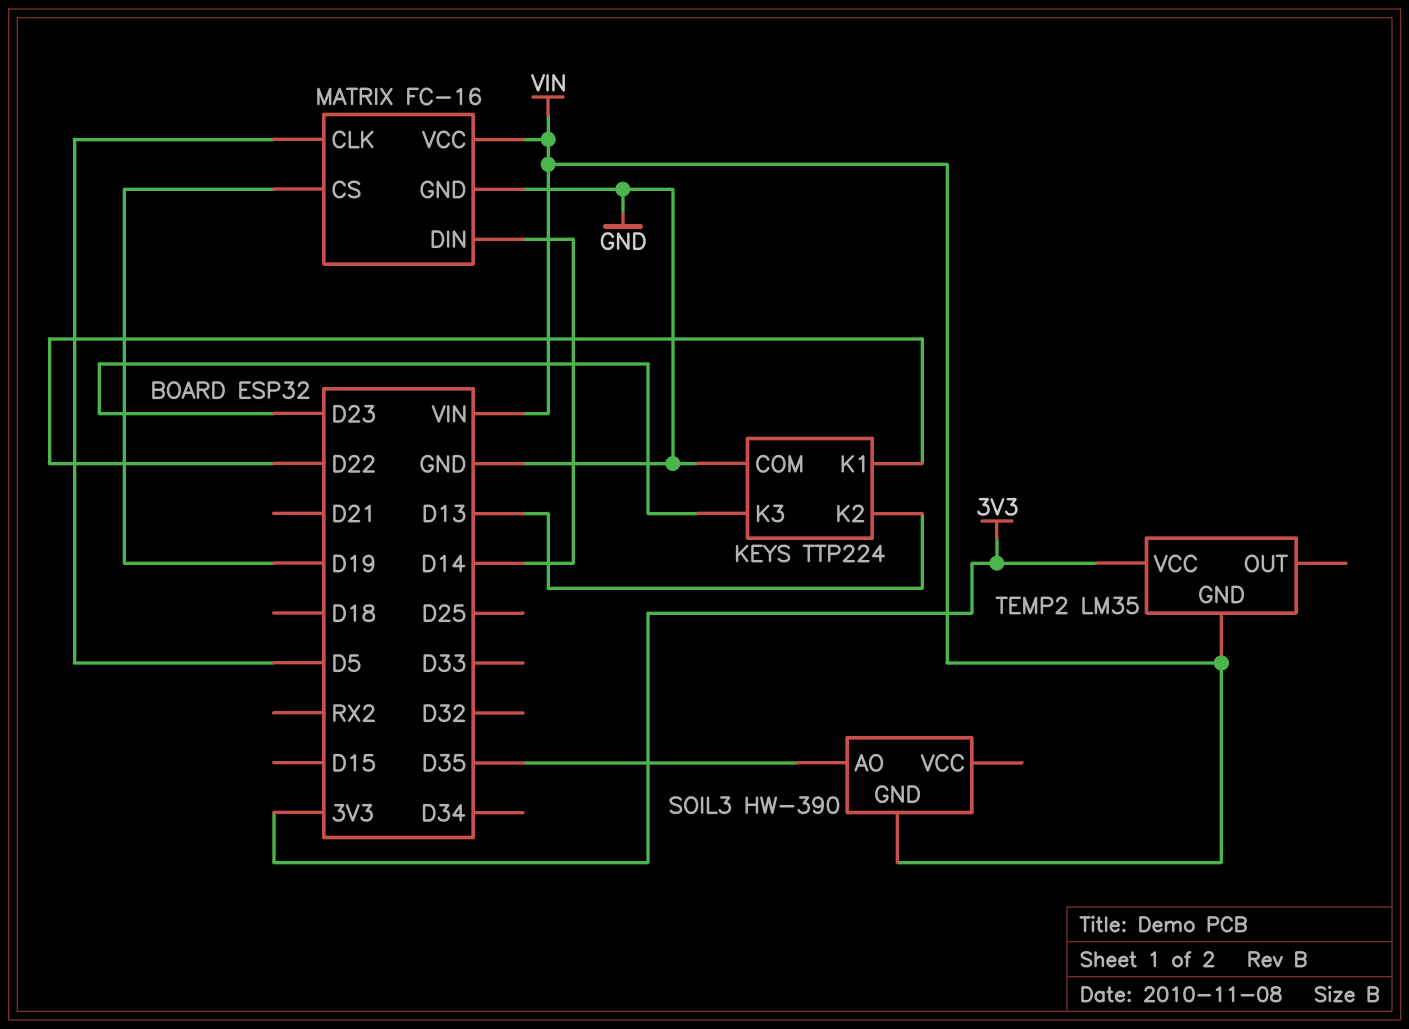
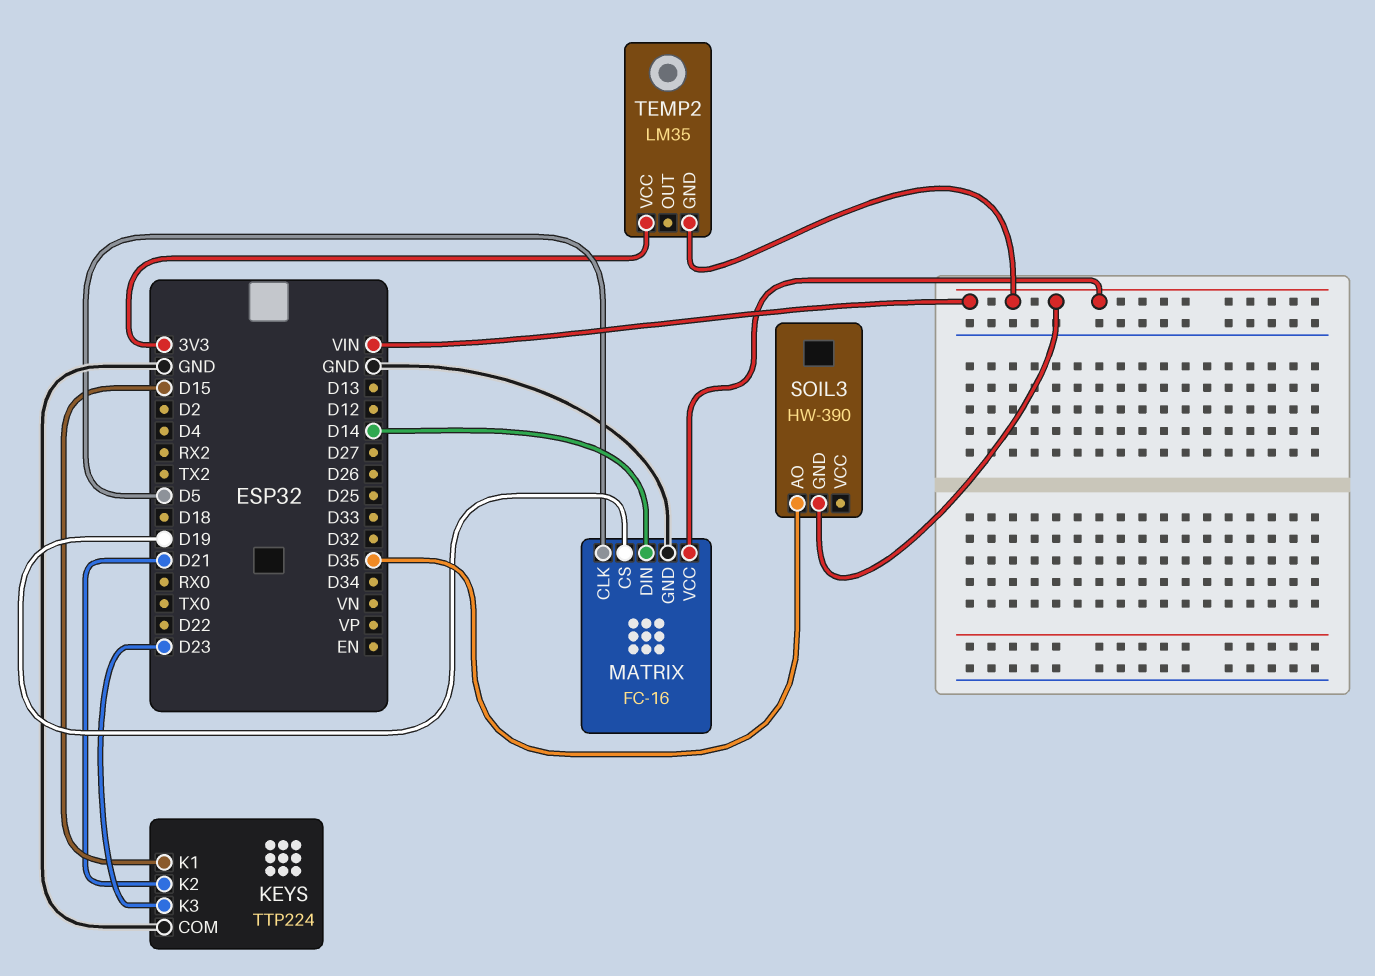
KEYS pin K1: D22 -> D15
KEYS pin K2: D13 -> D21

